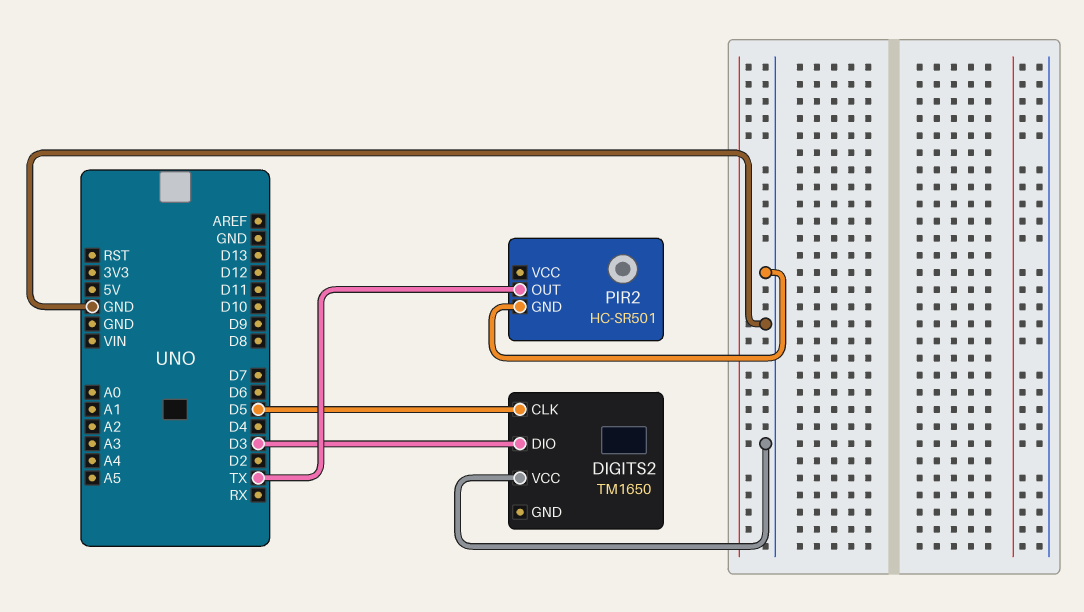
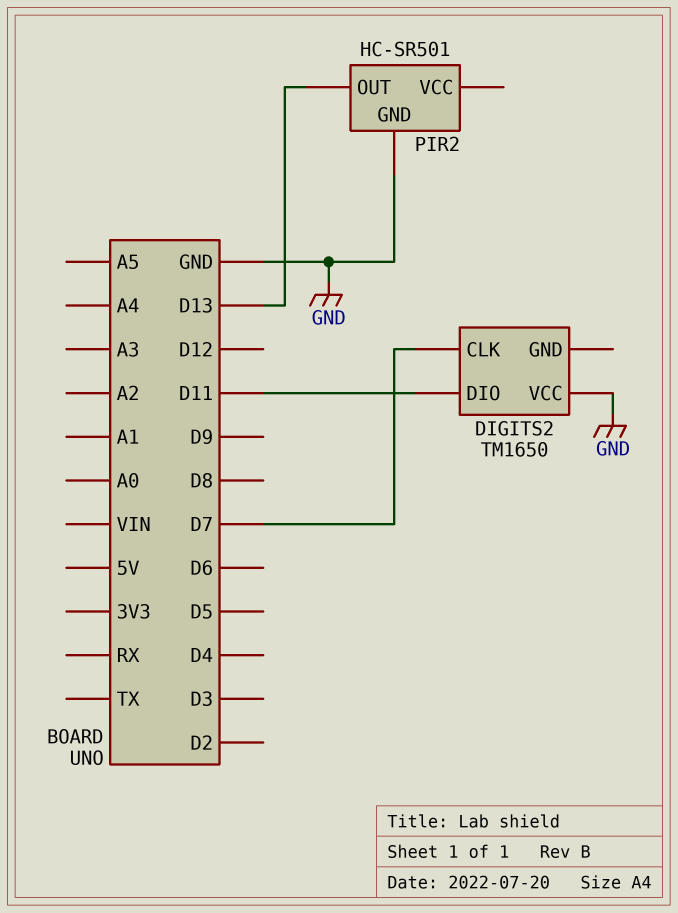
DIGITS2 pin CLK: D5 -> D7
DIGITS2 pin DIO: D3 -> D11
PIR2 pin OUT: TX -> D13

